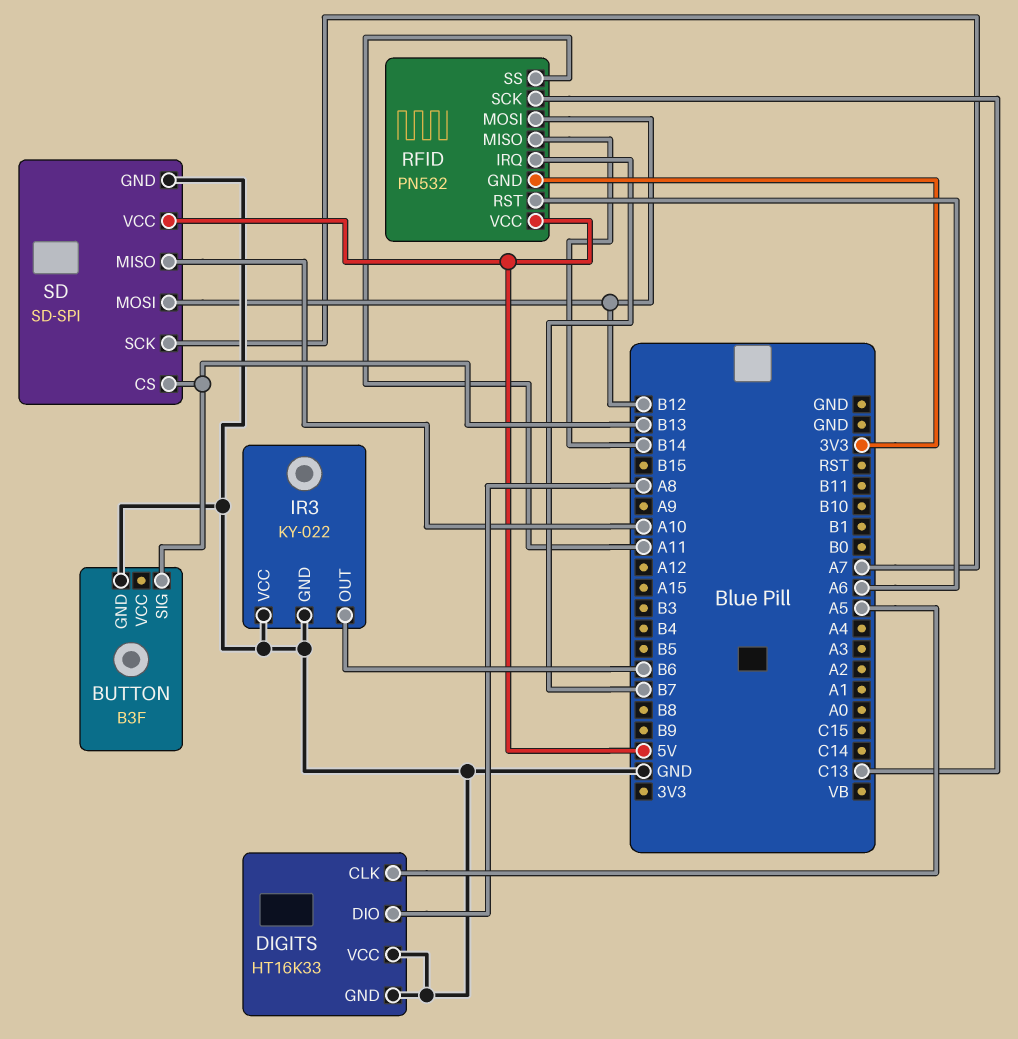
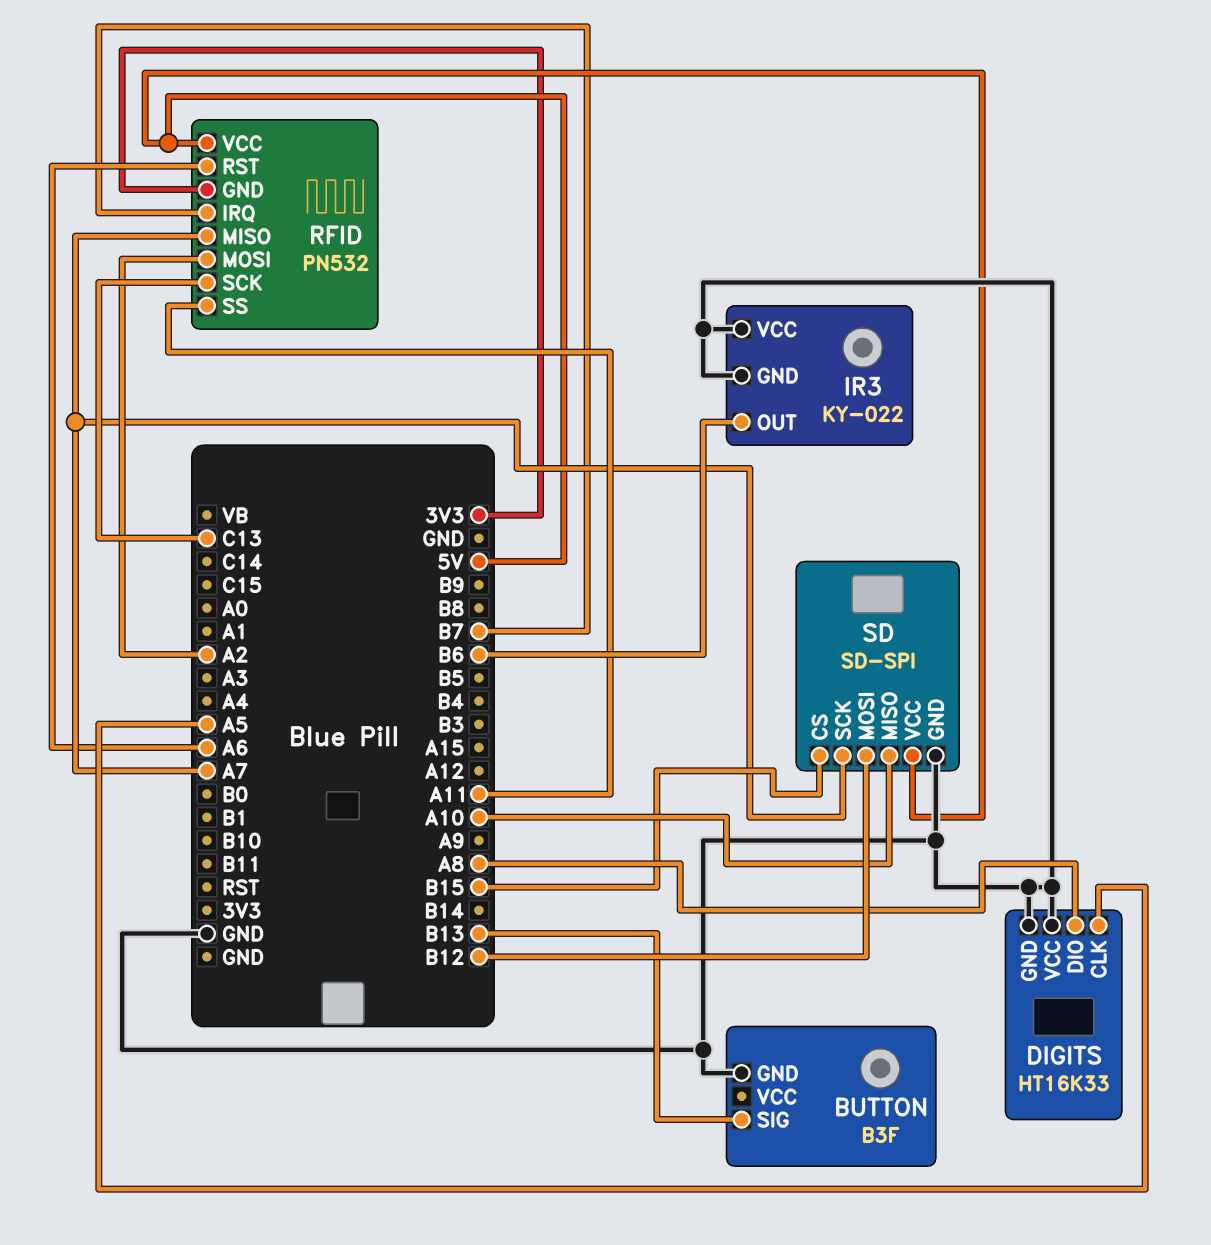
RFID pin MISO: B14 -> A7
RFID pin MOSI: B12 -> A2
SD pin CS: B13 -> B15

